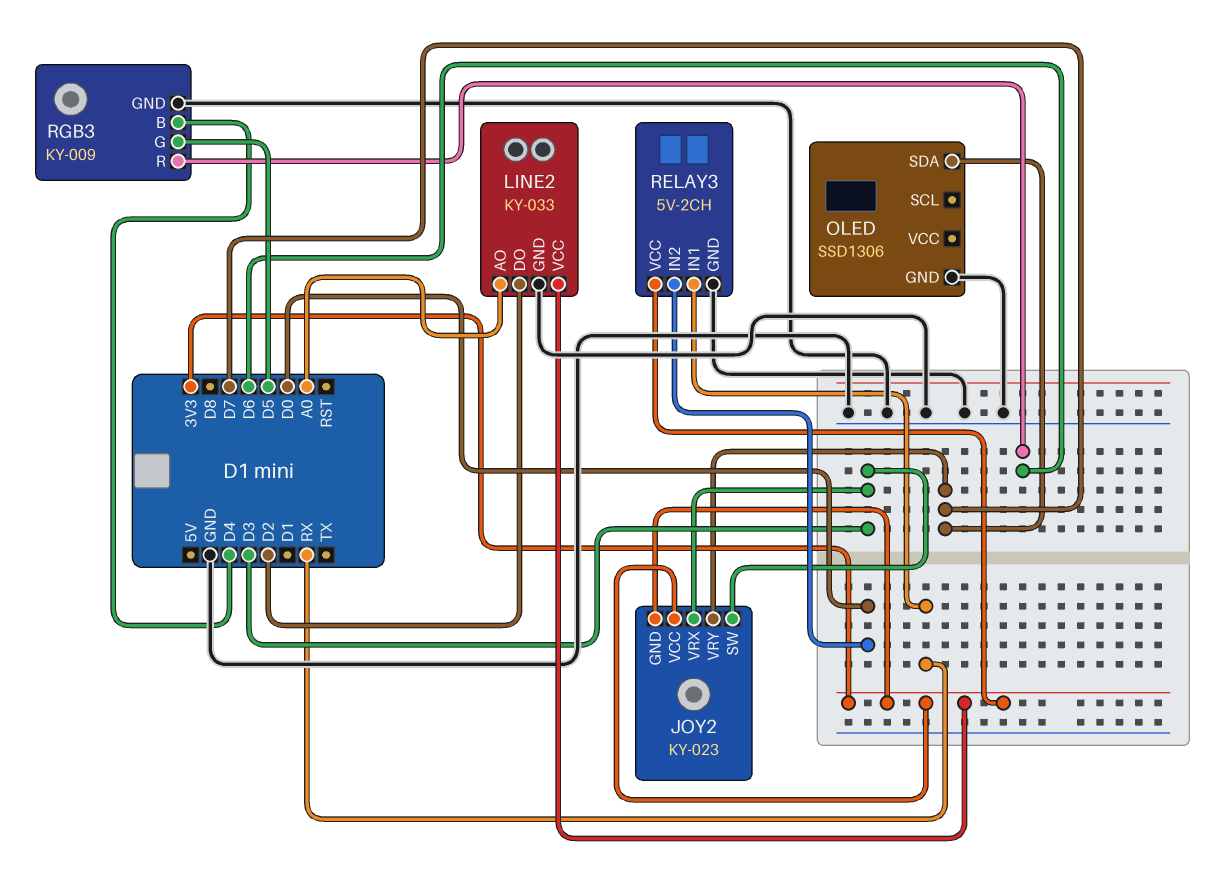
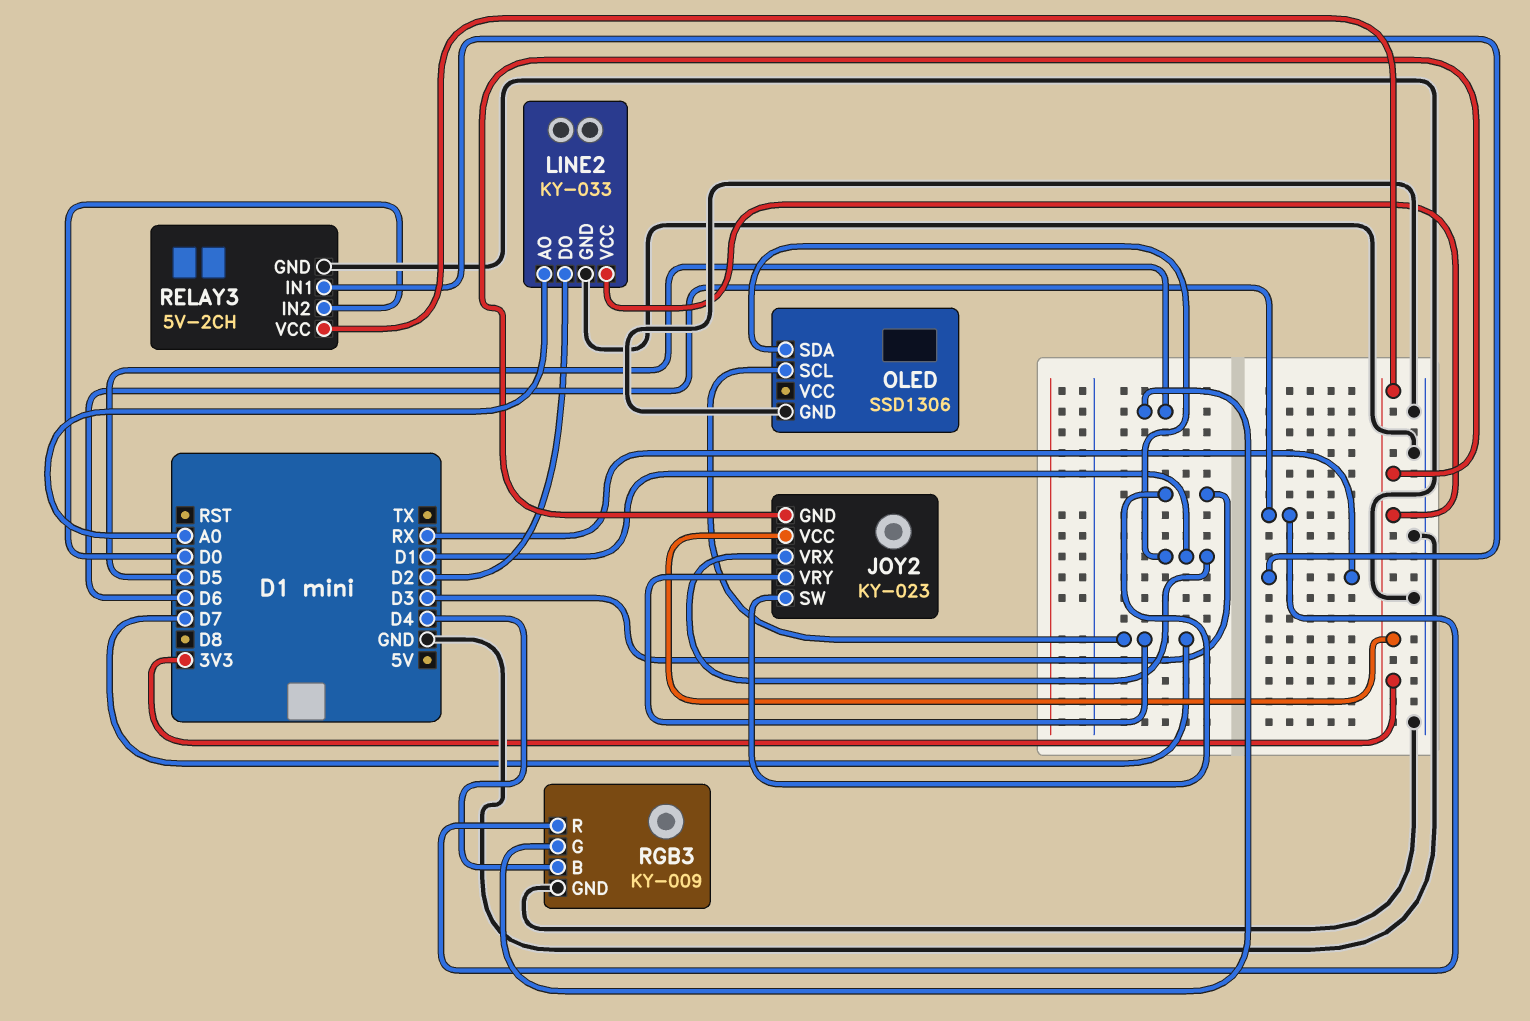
JOY2 pin VRX: D3 -> D1
OLED pin SCL: none -> D7
OLED pin SDA: D7 -> D1

